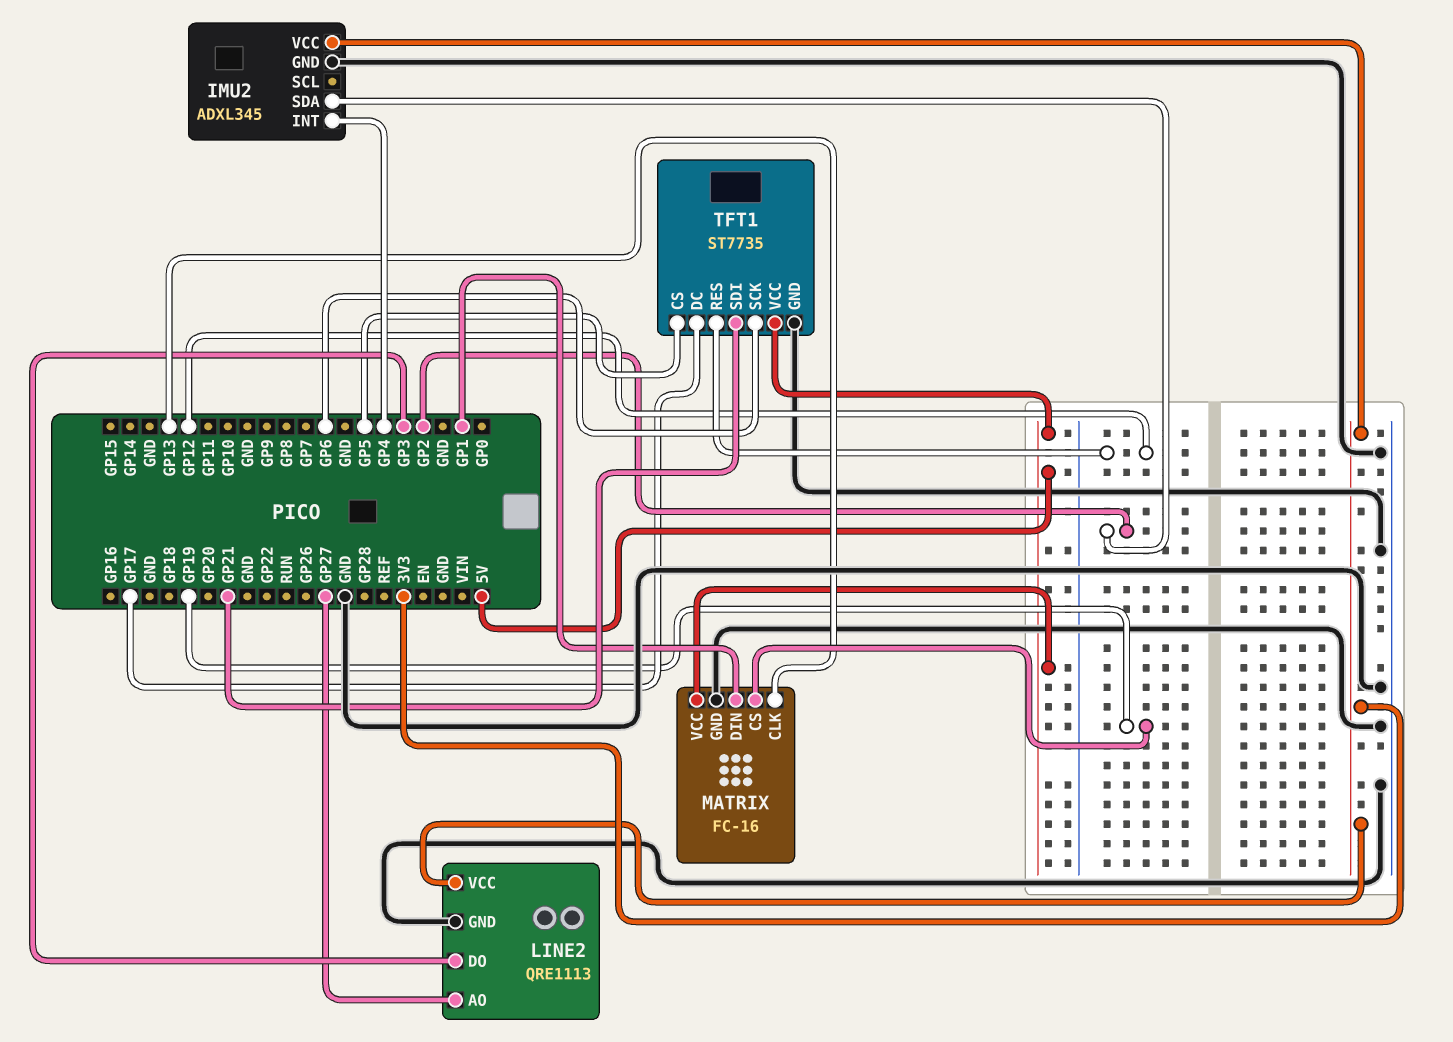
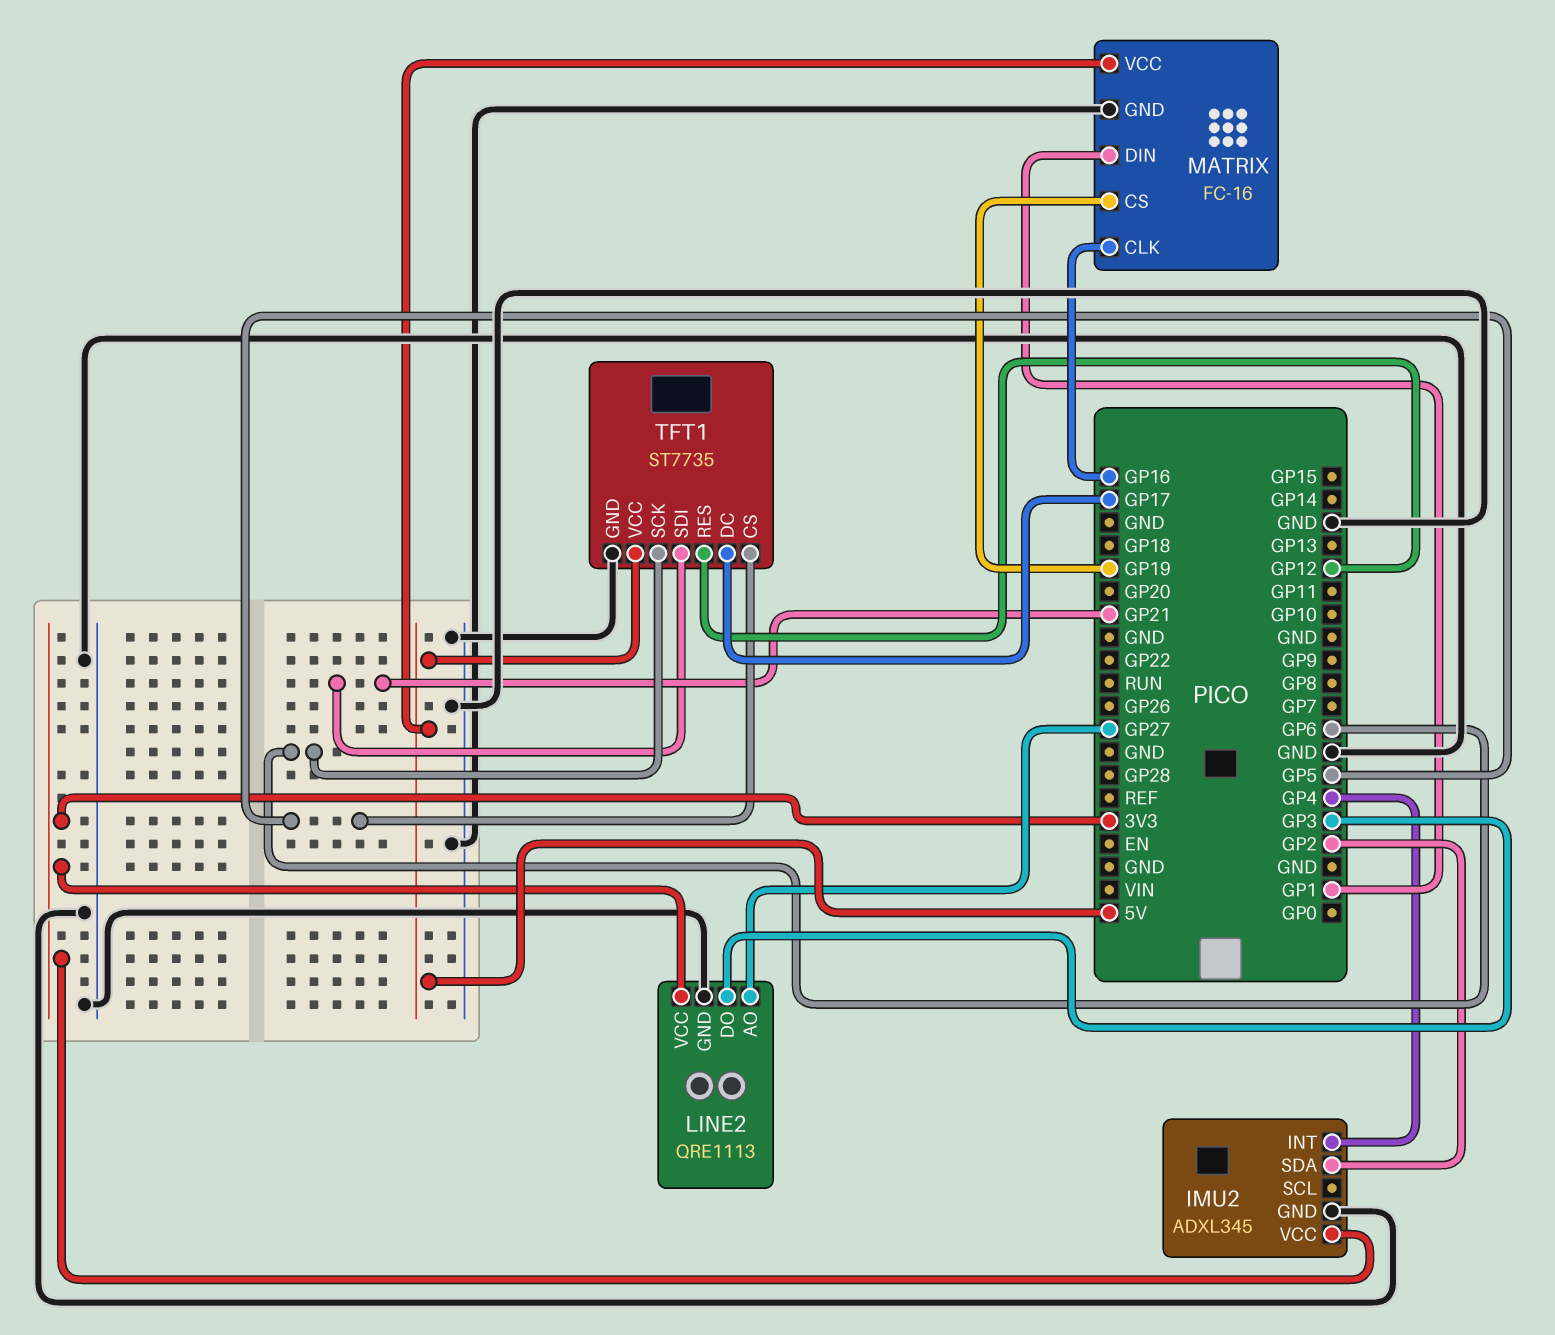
MATRIX pin CLK: GP13 -> GP16

